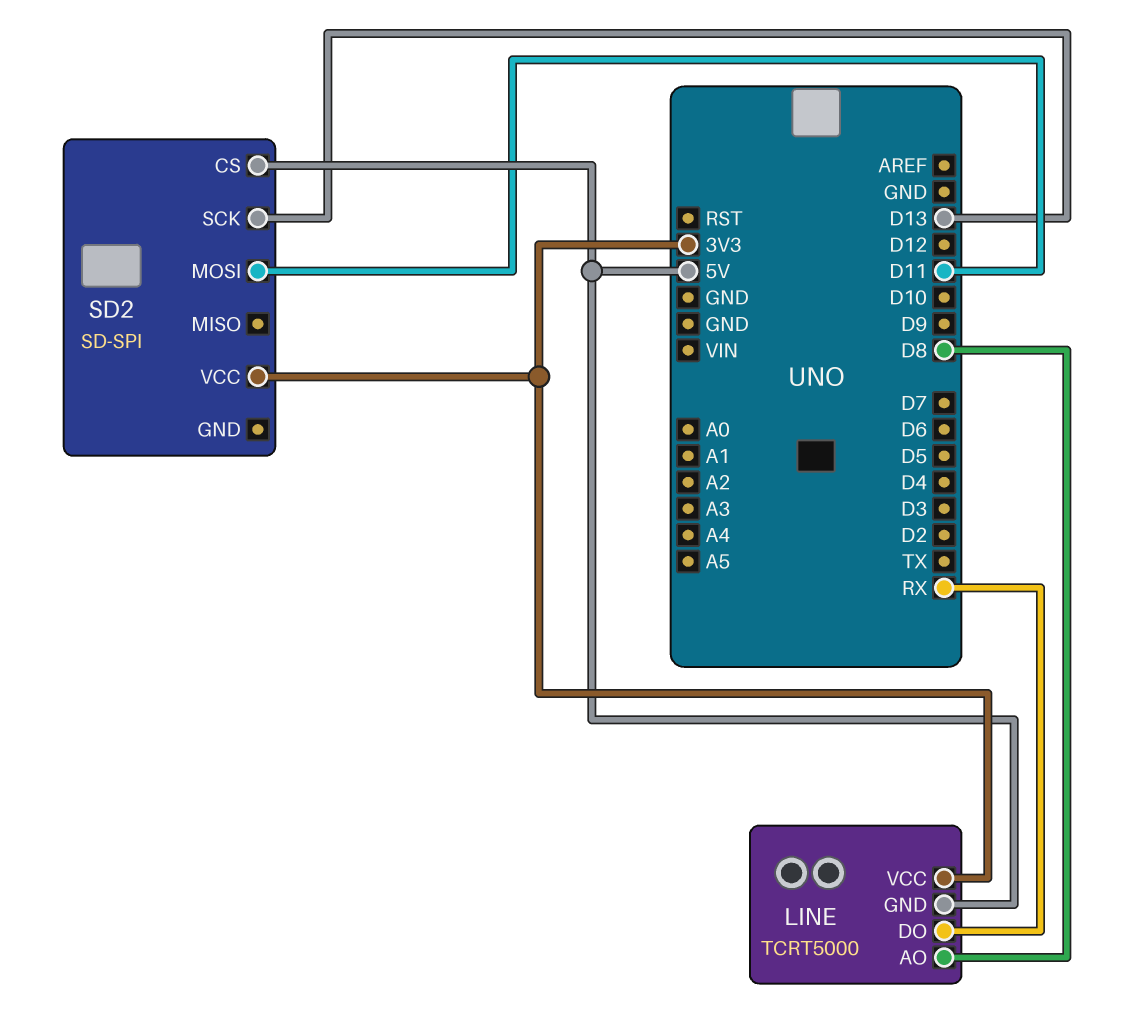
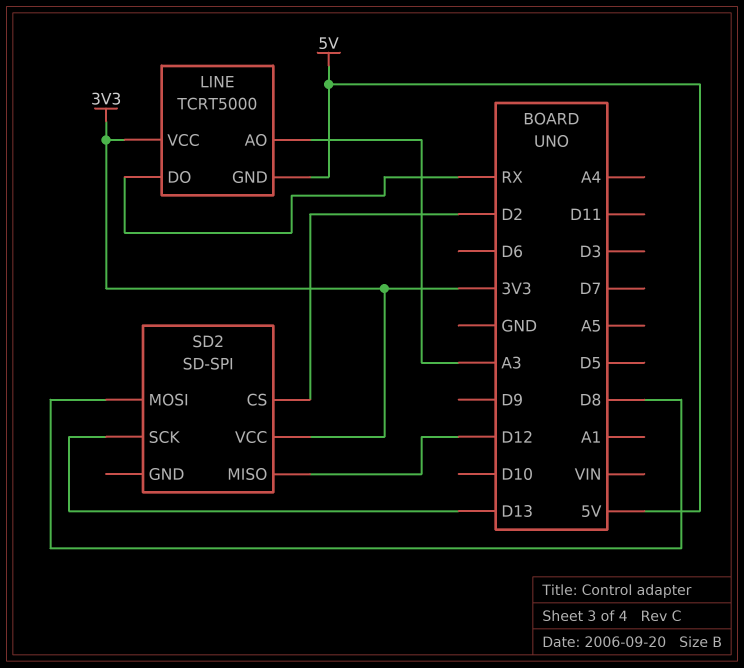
LINE pin AO: D8 -> A3
SD2 pin CS: 5V -> D2
SD2 pin MISO: none -> D12
SD2 pin MOSI: D11 -> D8

